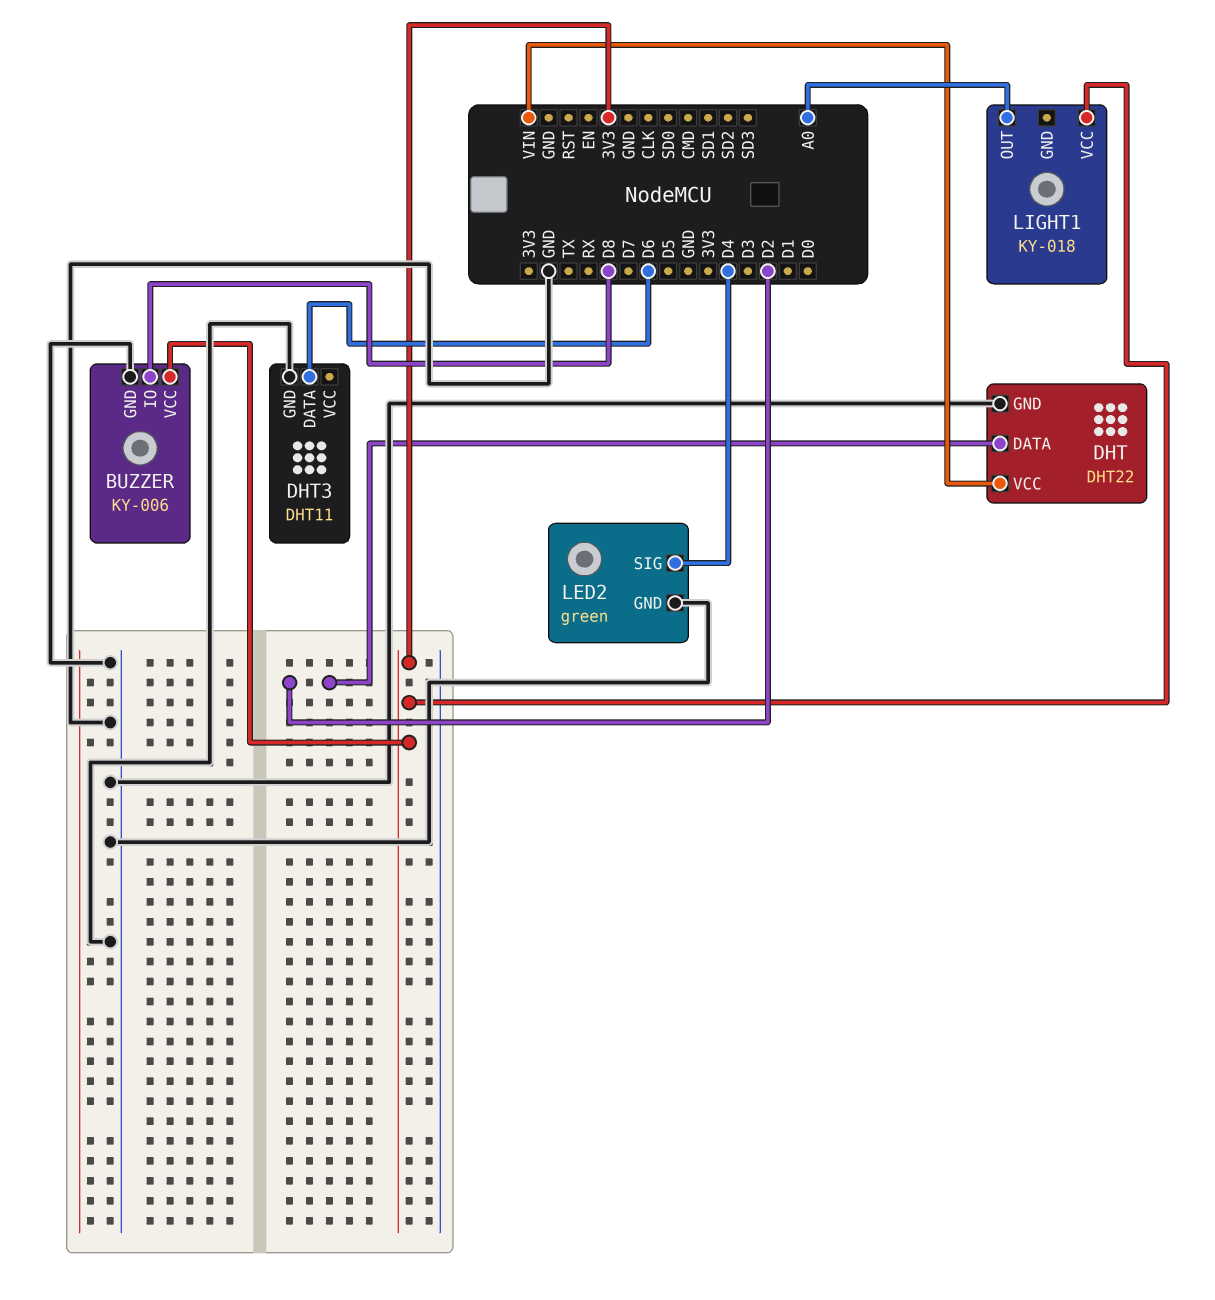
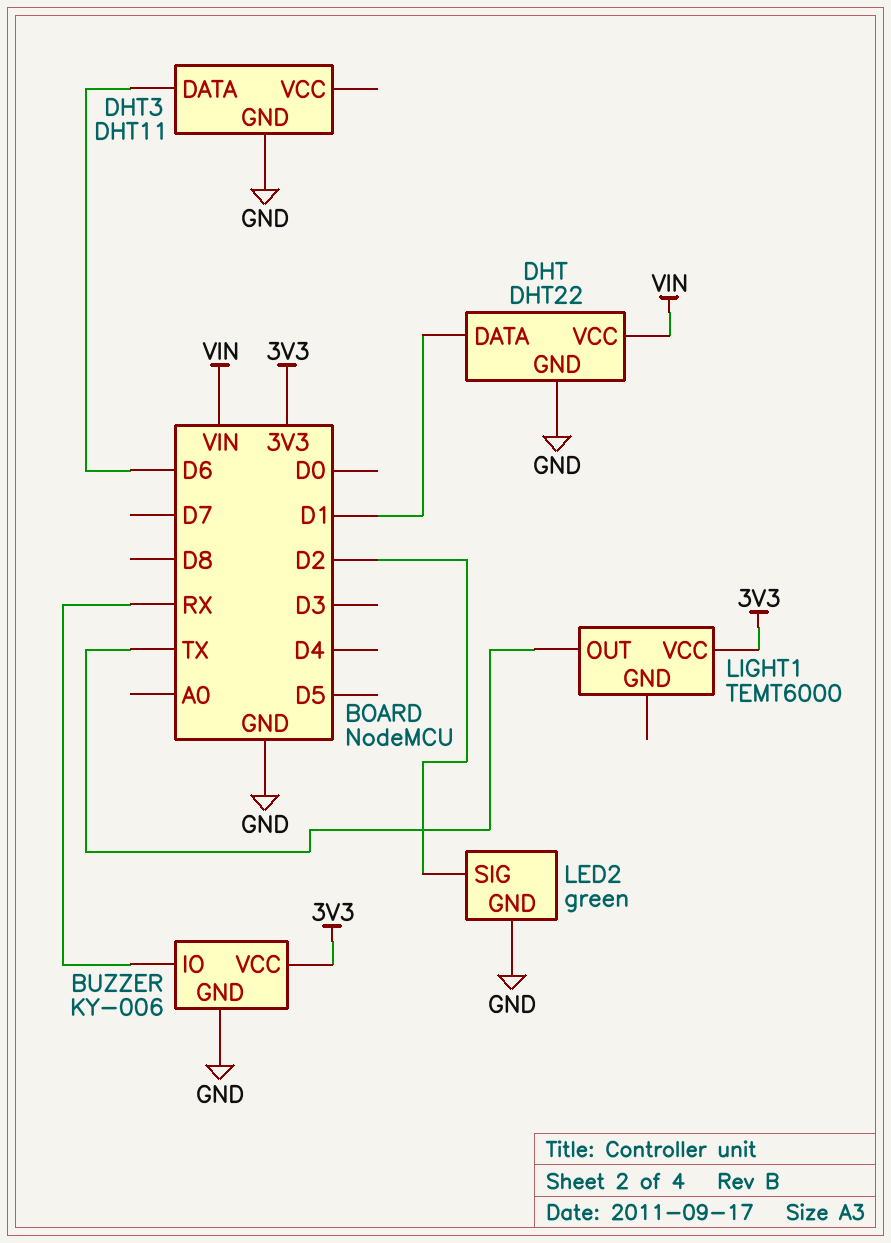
BUZZER pin IO: D8 -> RX
DHT pin DATA: D2 -> D1
LED2 pin SIG: D4 -> D2
LIGHT1: KY-018 -> TEMT6000
LIGHT1 pin OUT: A0 -> TX

